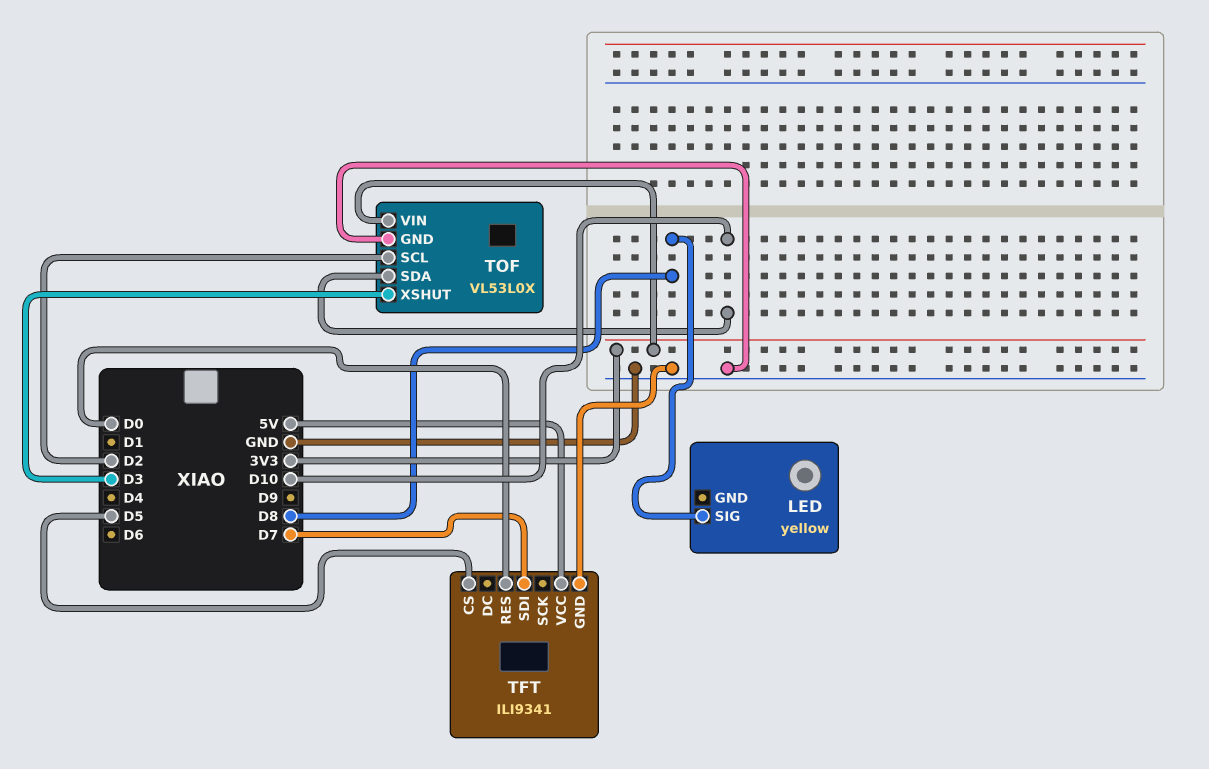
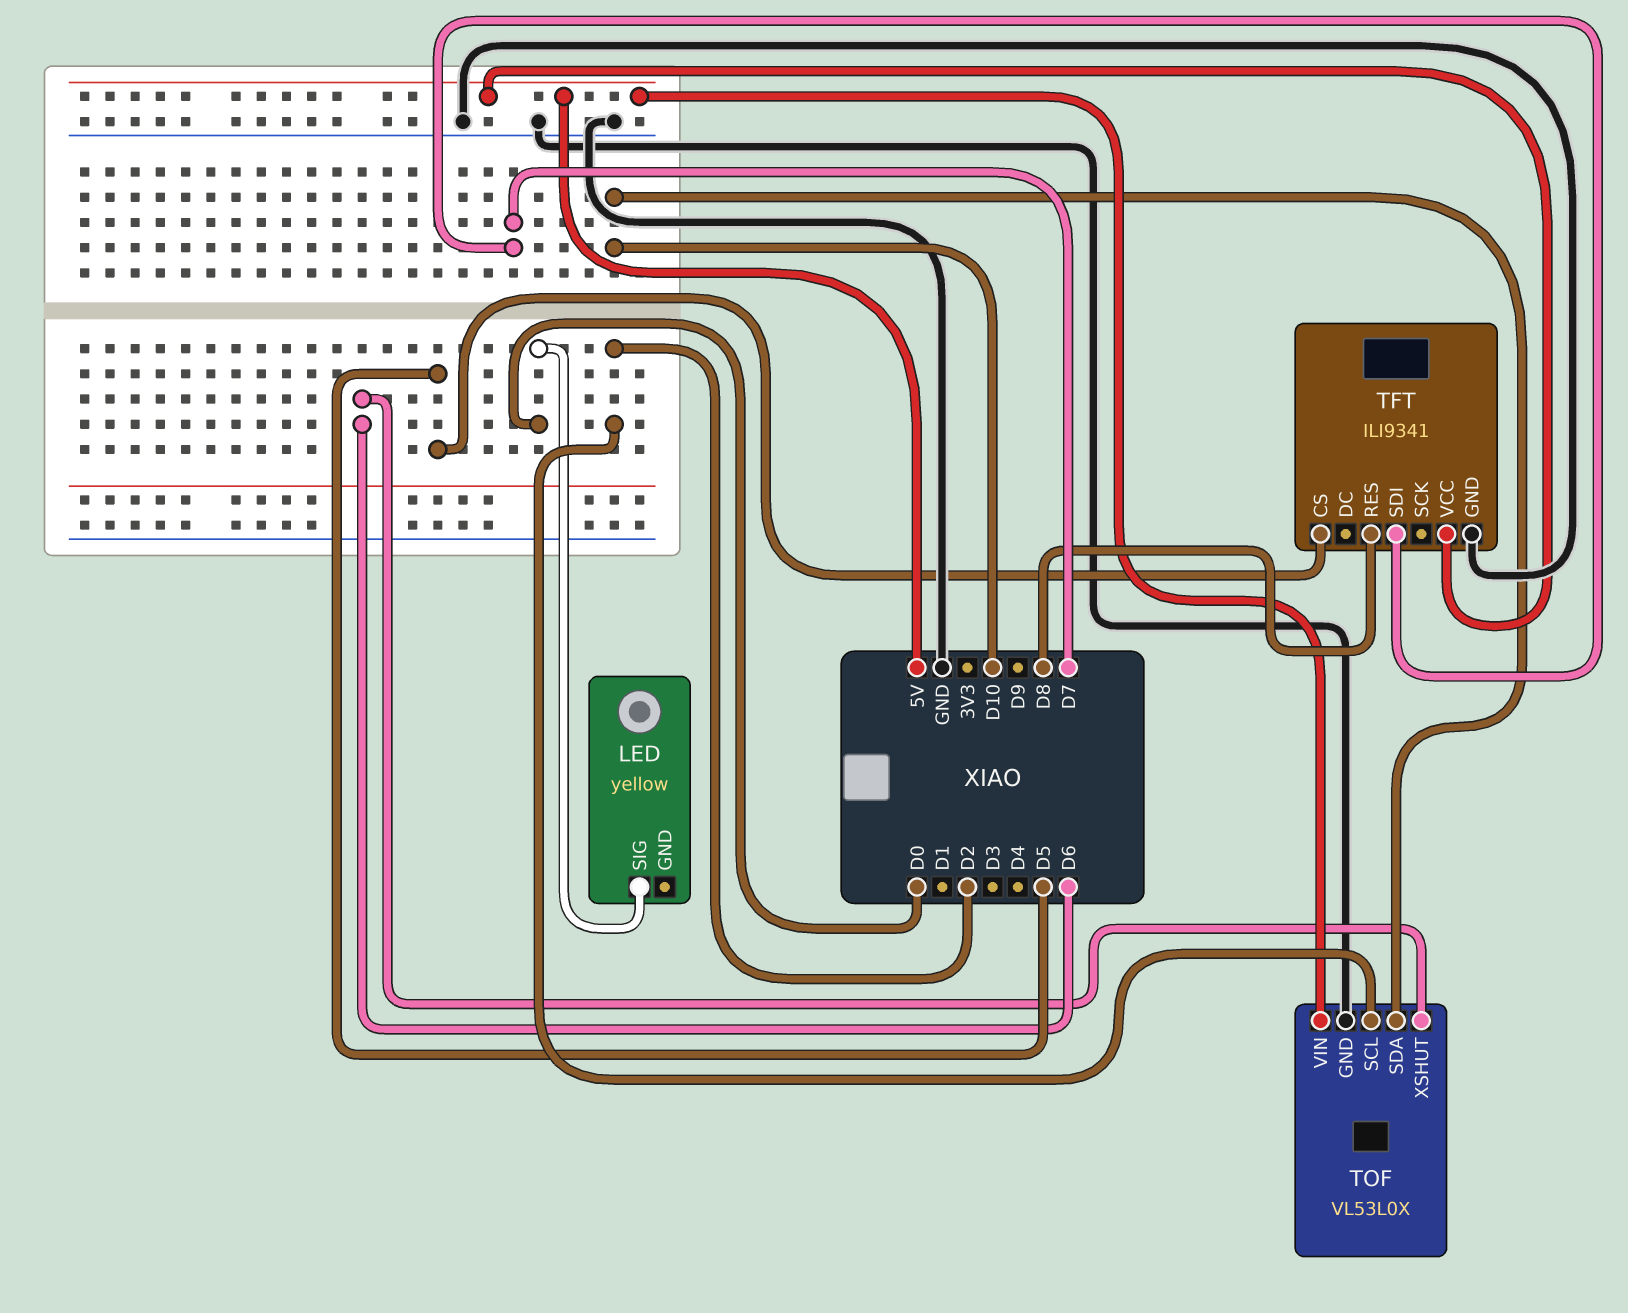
LED pin SIG: D8 -> D0
TFT pin RES: D0 -> D8
TOF pin VIN: 3V3 -> 5V
TOF pin XSHUT: D3 -> D6

